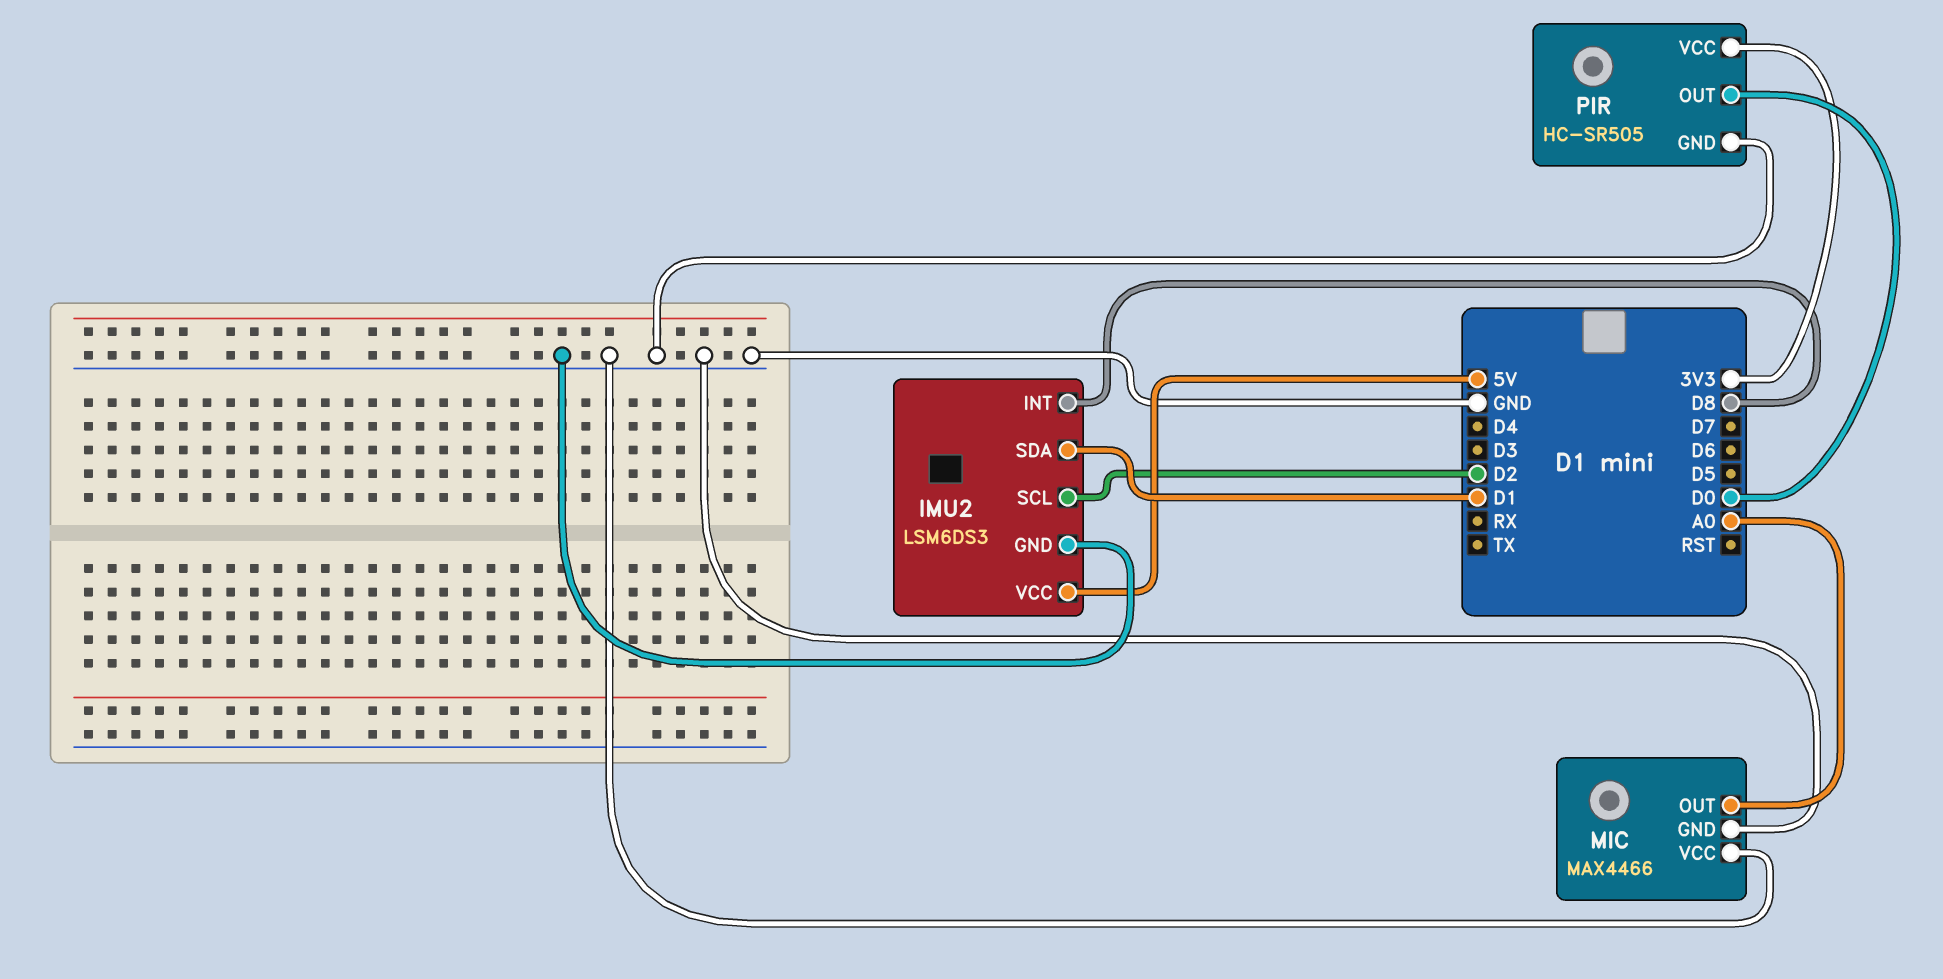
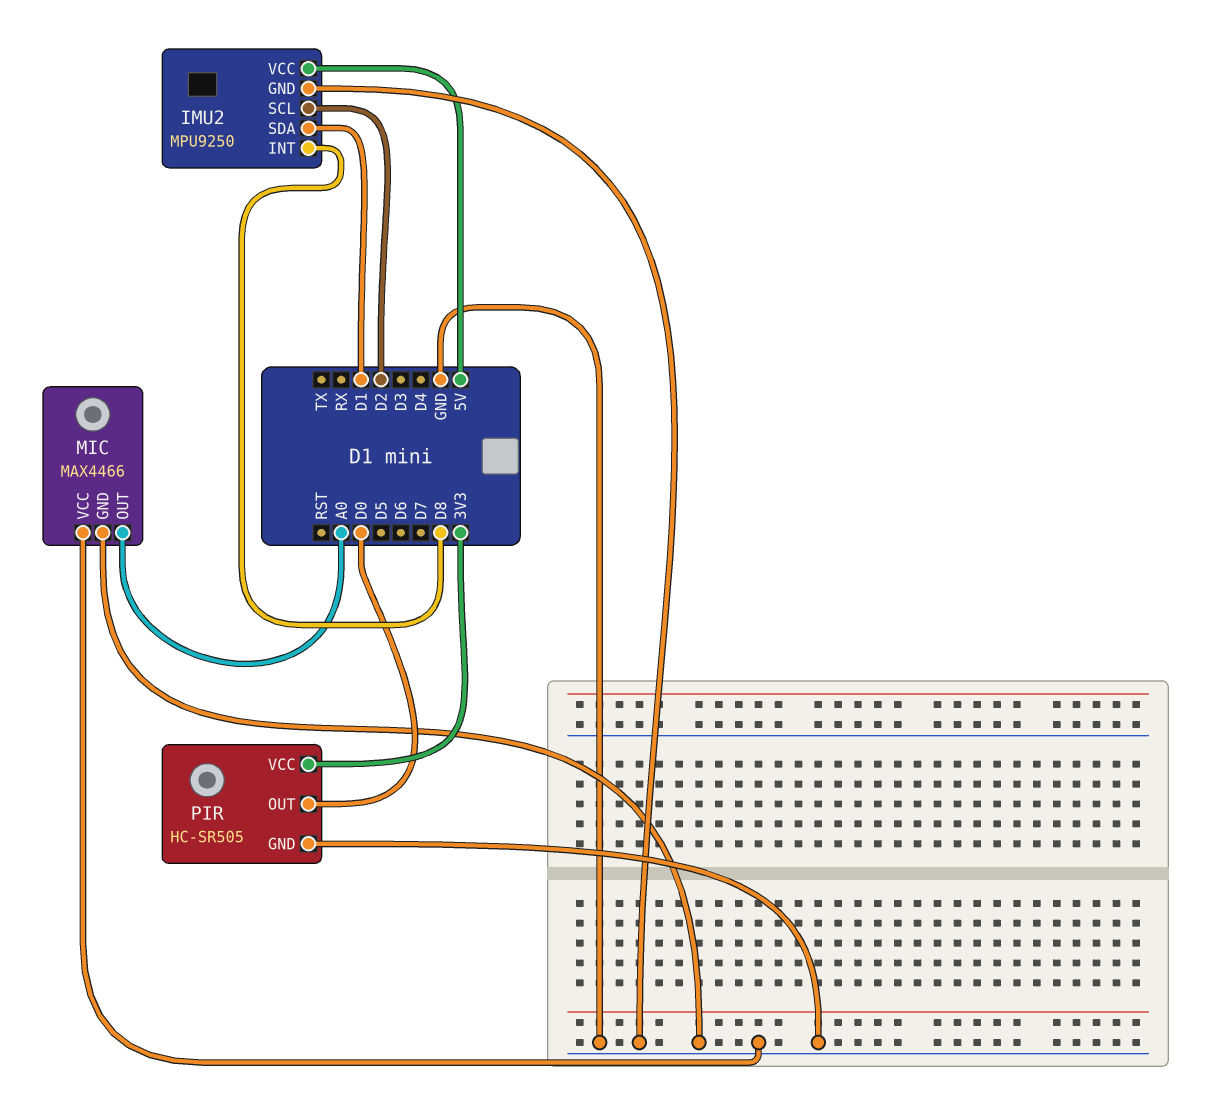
IMU2: LSM6DS3 -> MPU9250

